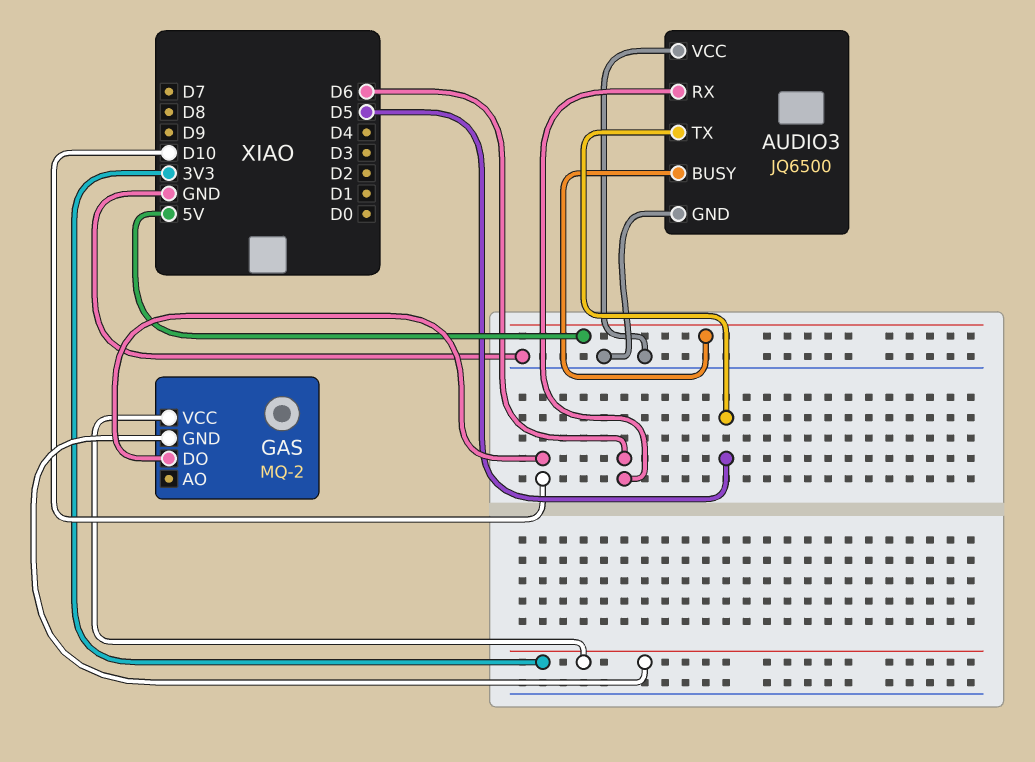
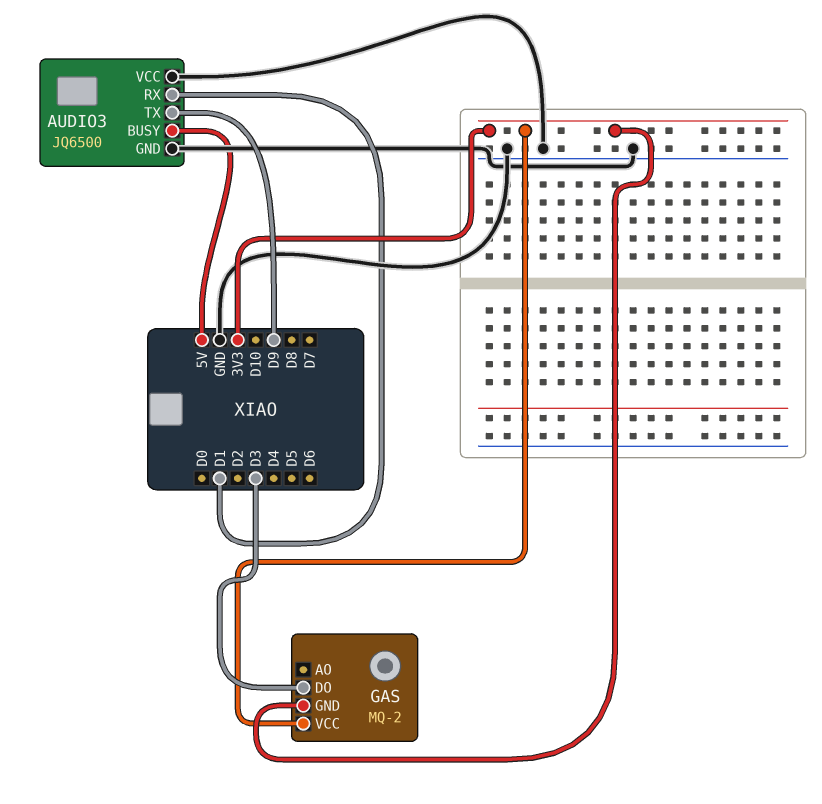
AUDIO3 pin RX: D6 -> D1
AUDIO3 pin TX: D5 -> D9
GAS pin DO: D10 -> D3

